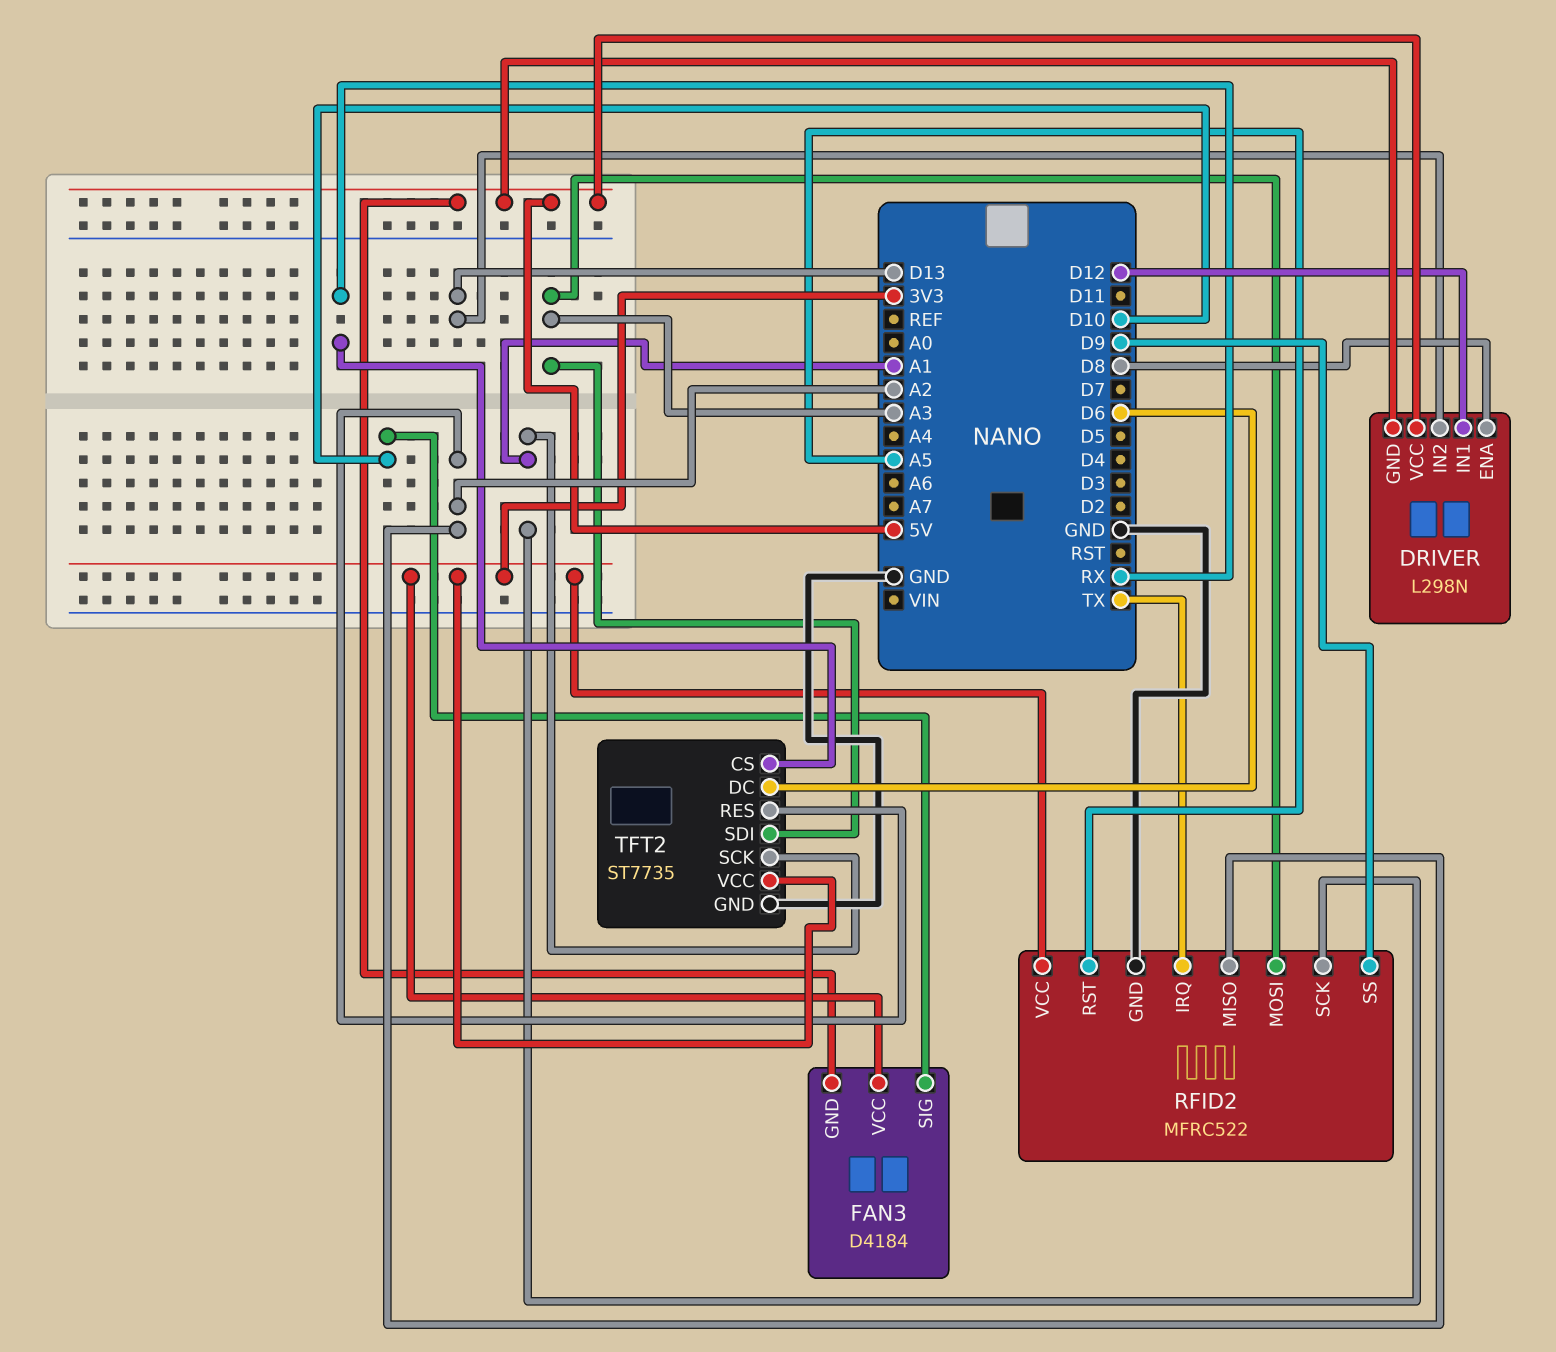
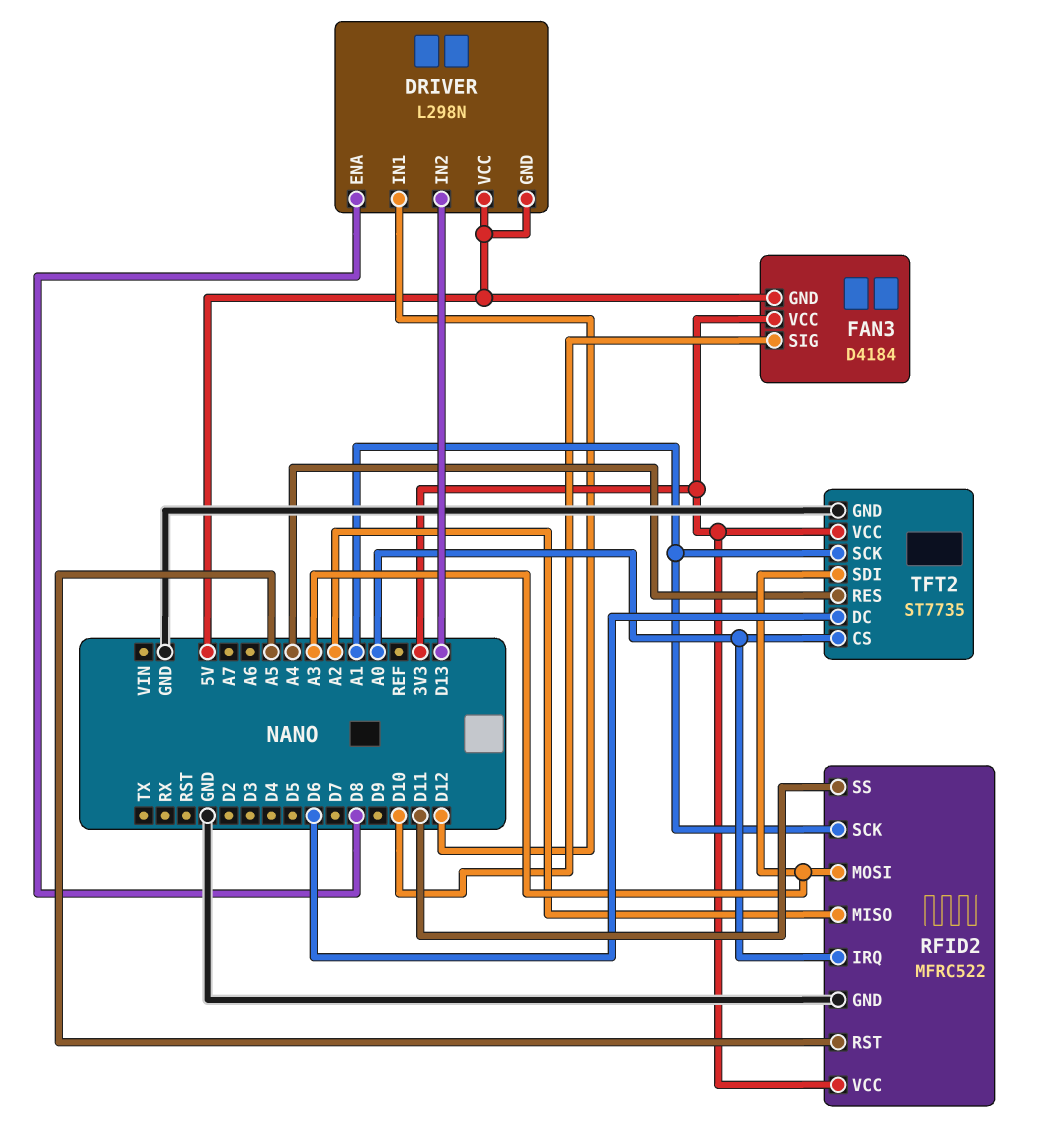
RFID2 pin IRQ: TX -> A0
RFID2 pin SS: D9 -> D11
TFT2 pin CS: RX -> A0
TFT2 pin RES: A2 -> A4

